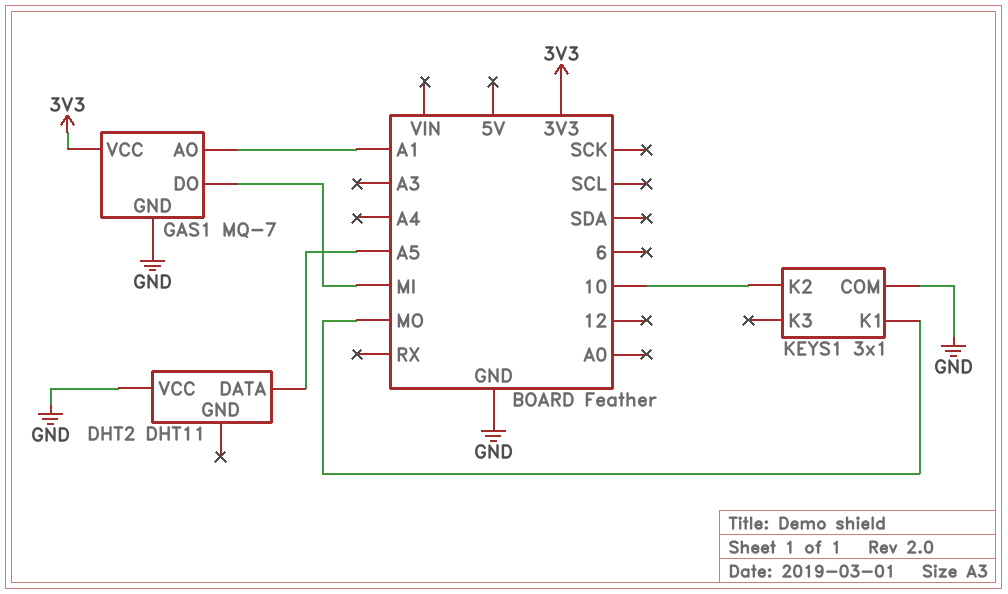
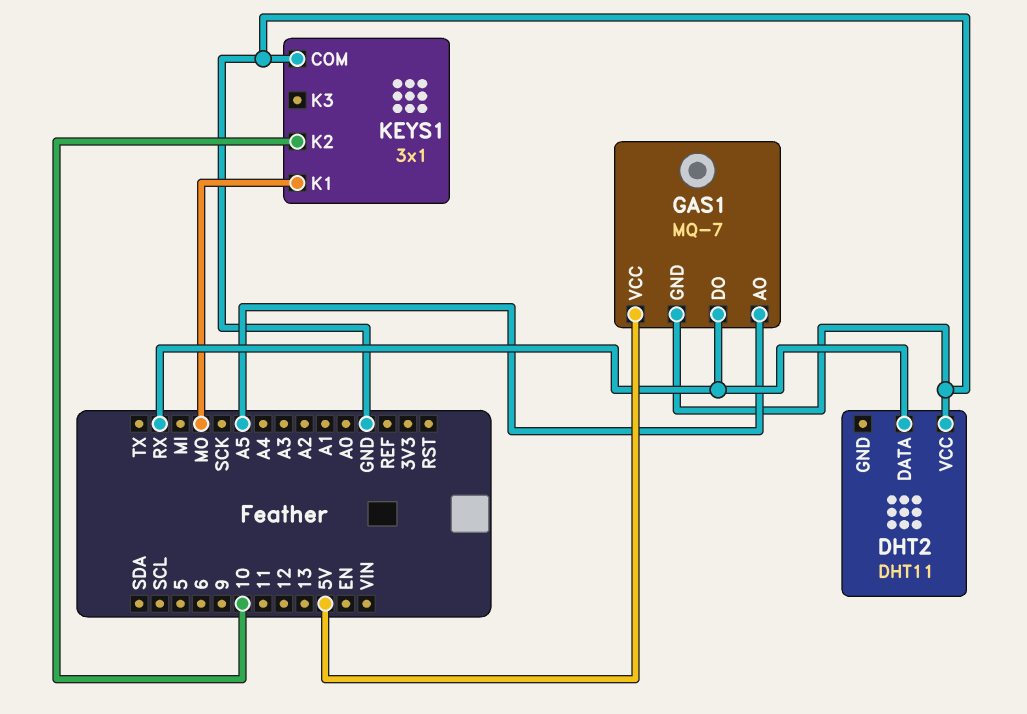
DHT2 pin DATA: A5 -> RX
GAS1 pin AO: A1 -> A5
GAS1 pin DO: MI -> RX
GAS1 pin VCC: 3V3 -> 5V

